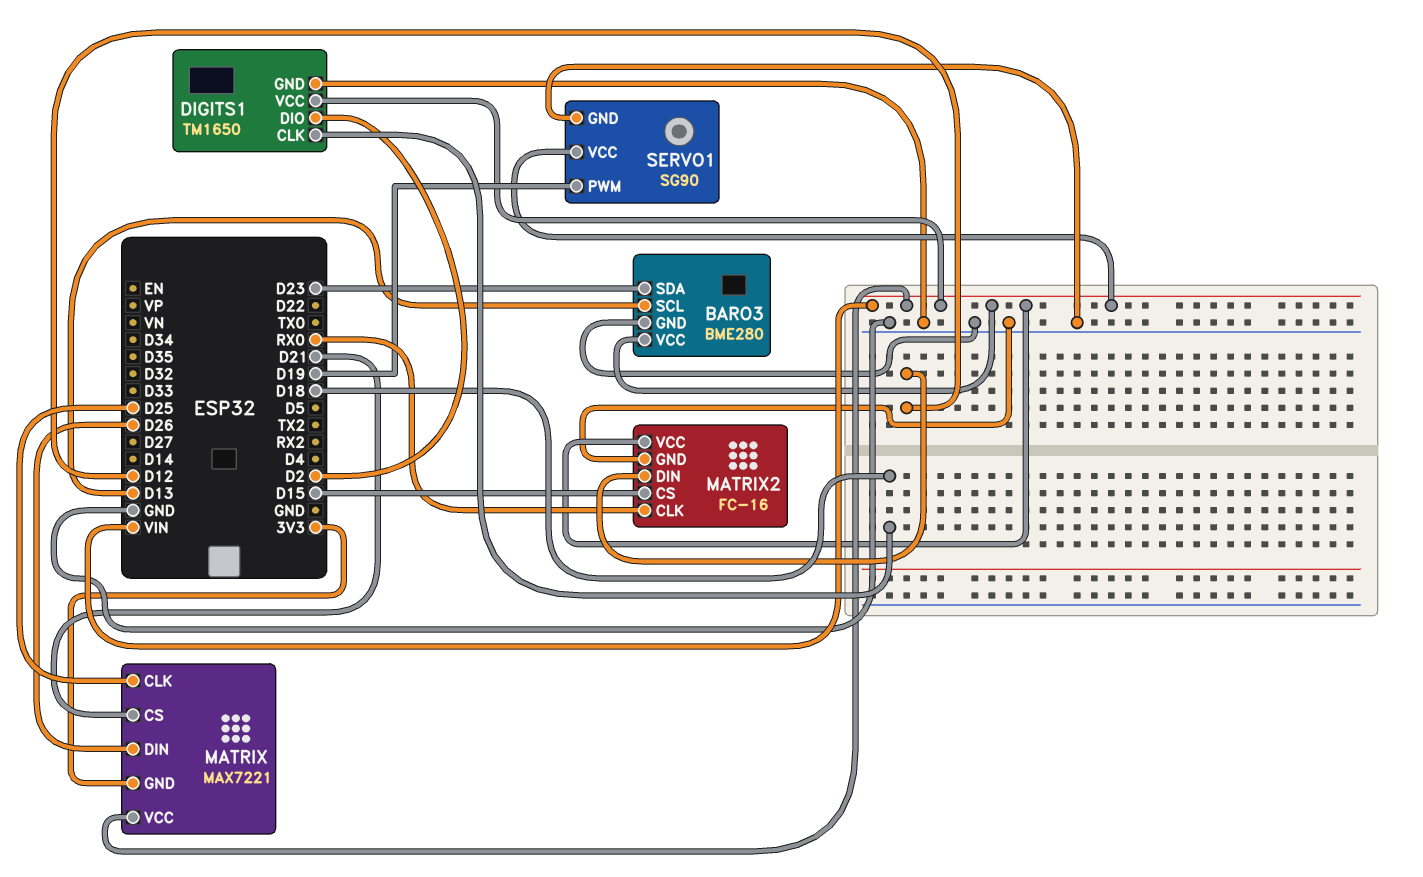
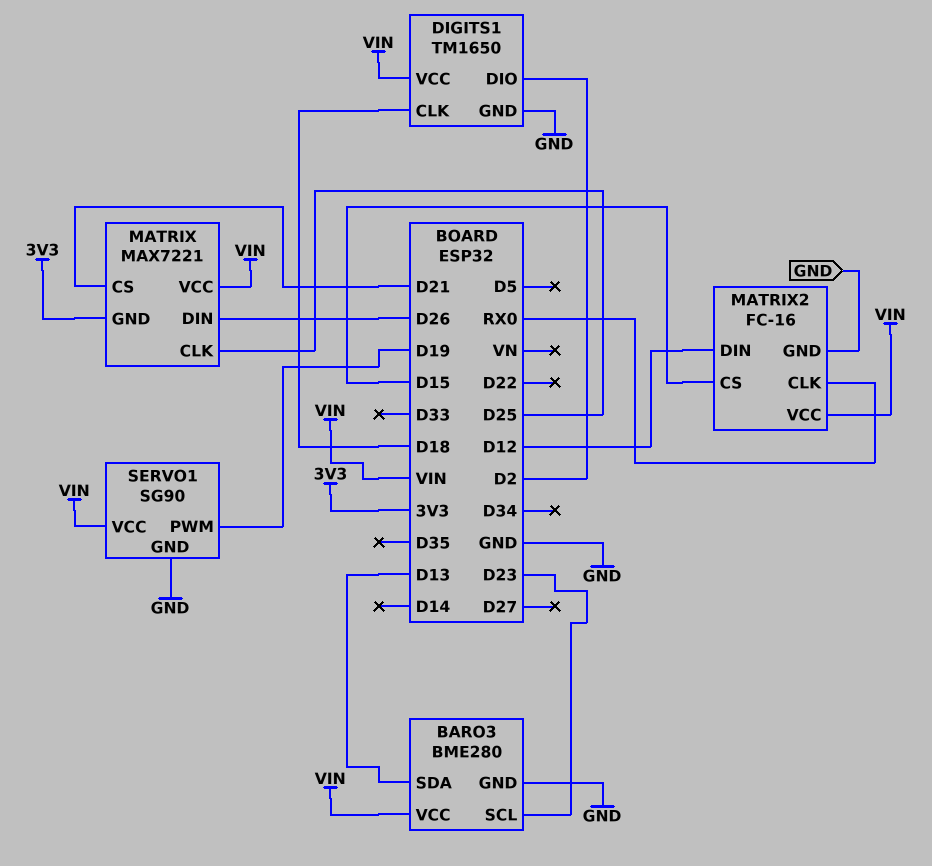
BARO3 pin SCL: D13 -> D23
BARO3 pin SDA: D23 -> D13

